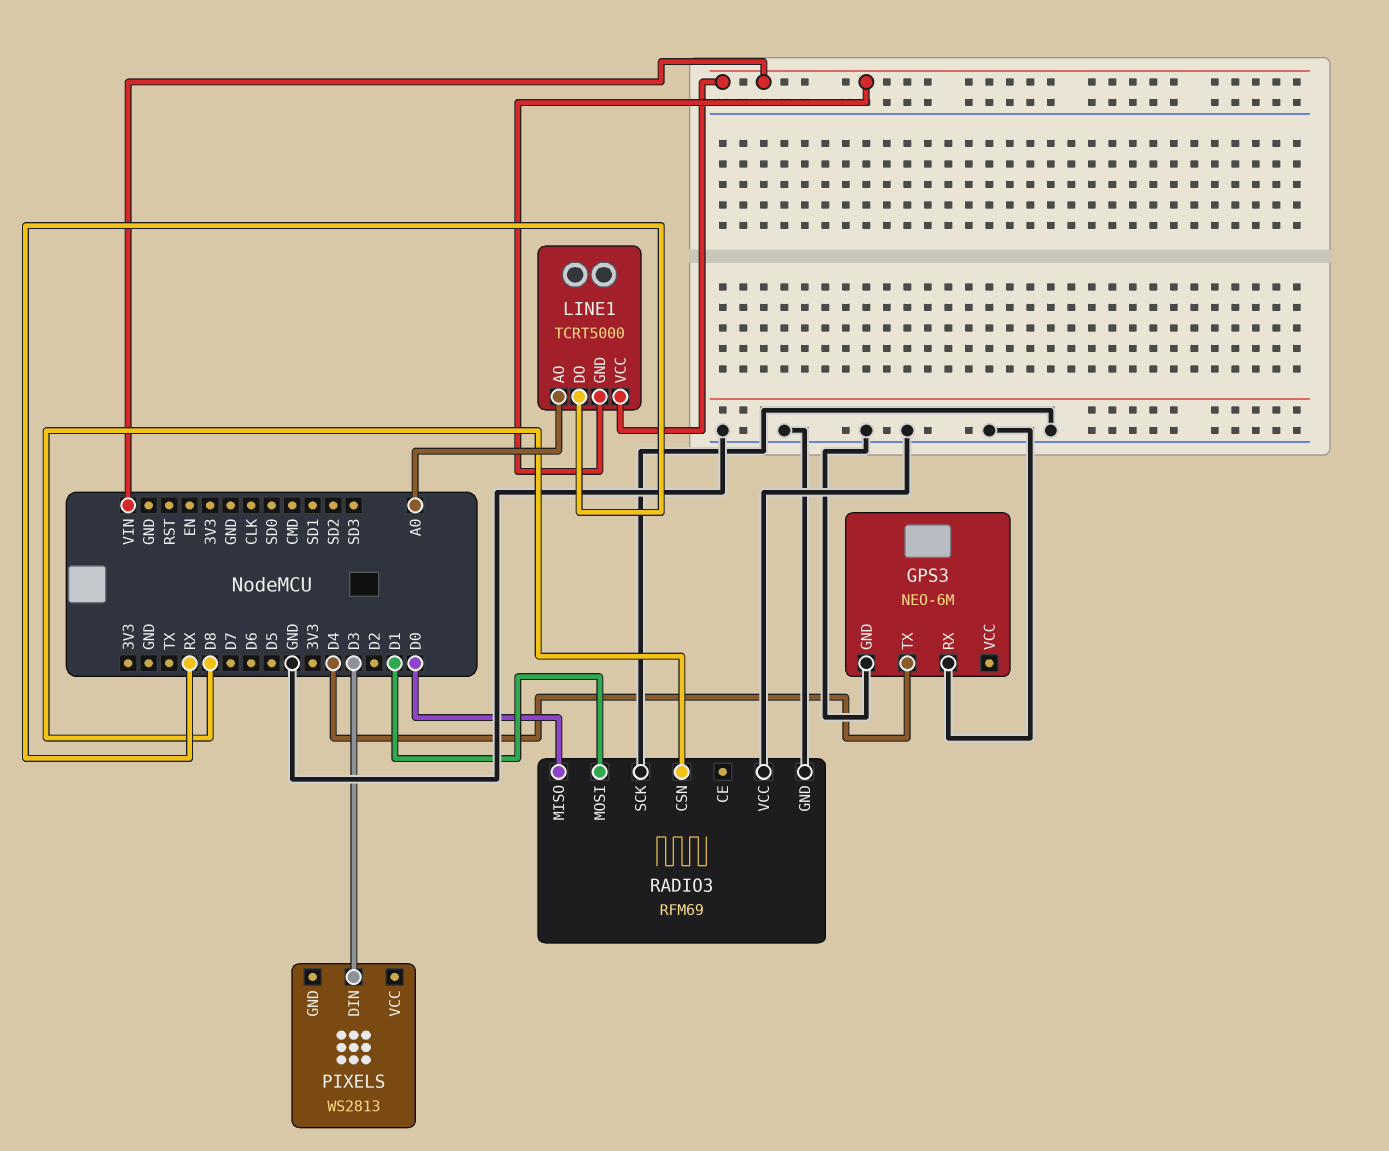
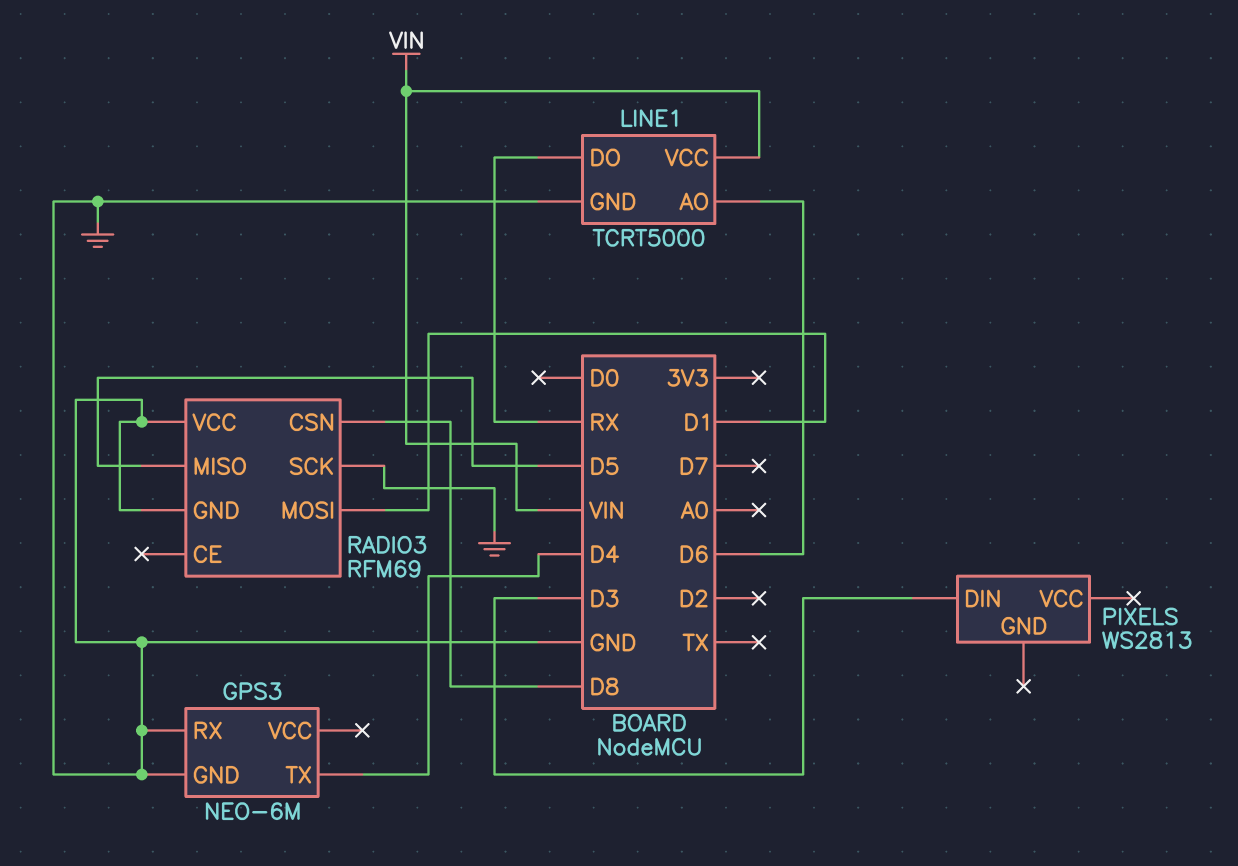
LINE1 pin AO: A0 -> D6
LINE1 pin GND: VIN -> GND
RADIO3 pin MISO: D0 -> D5

